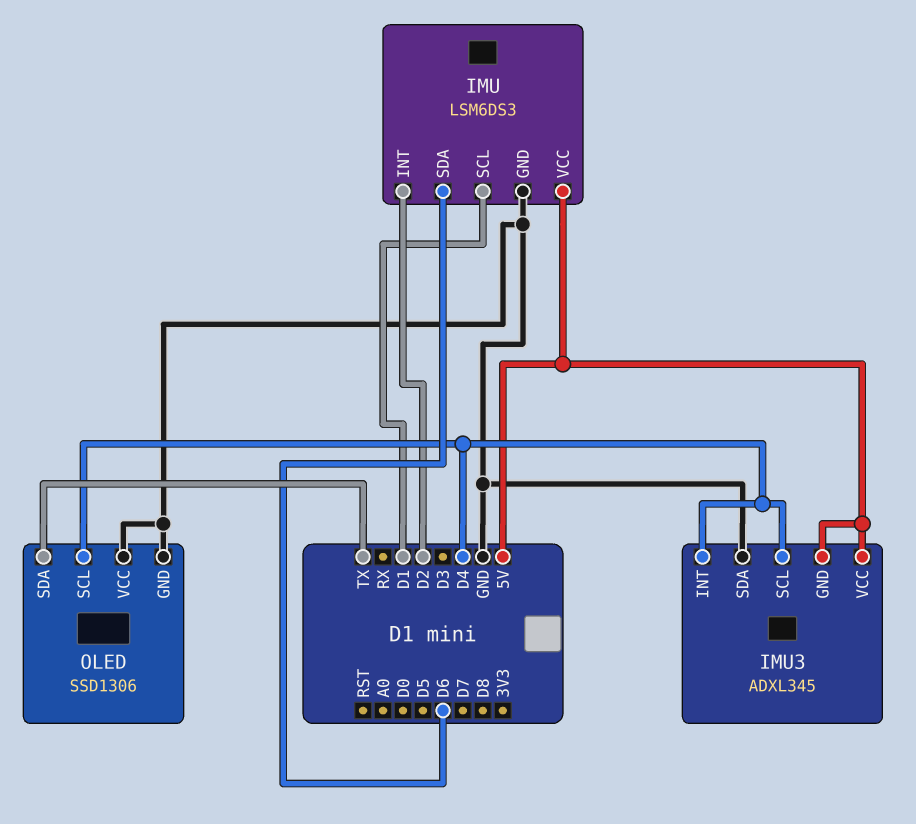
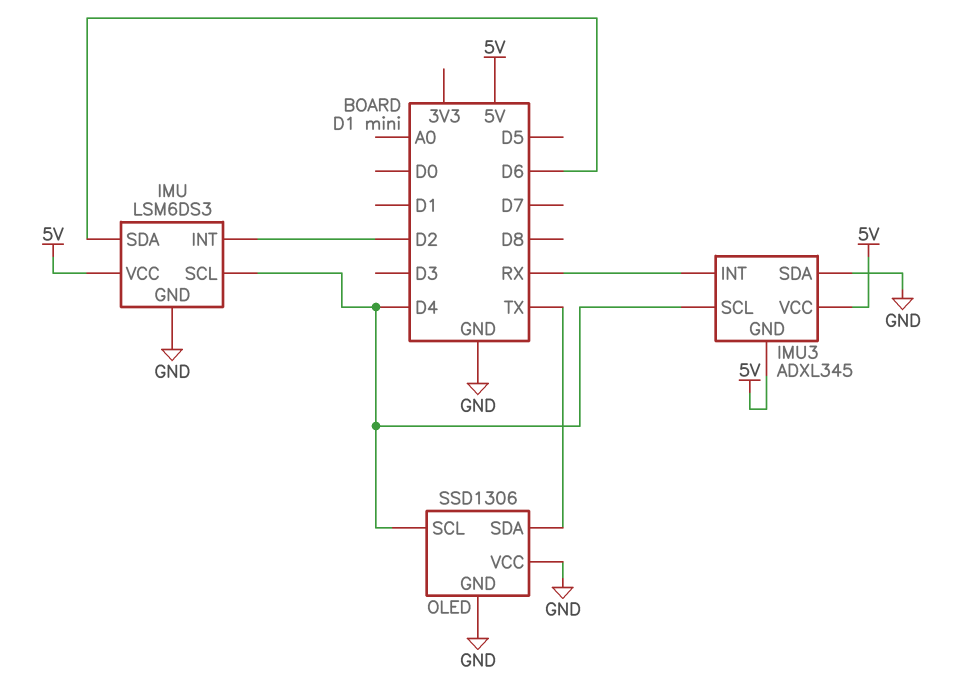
IMU pin SCL: D1 -> D4
IMU3 pin INT: D4 -> RX

